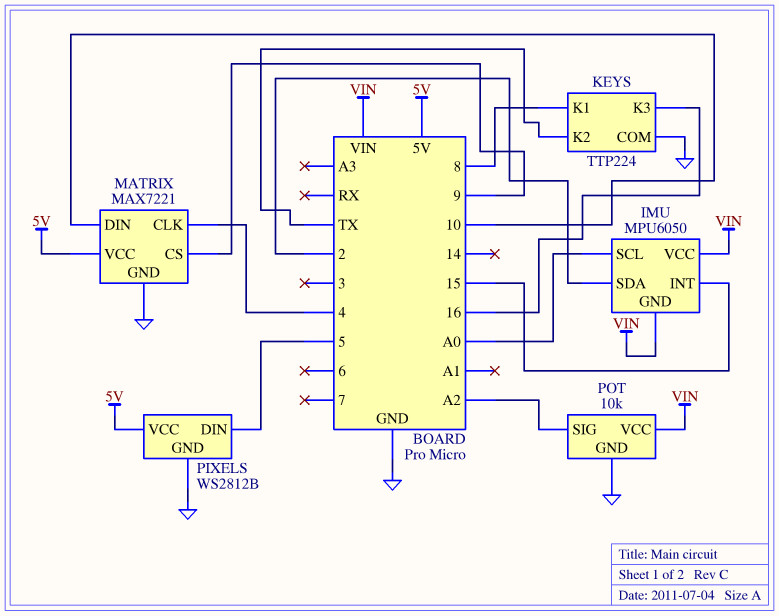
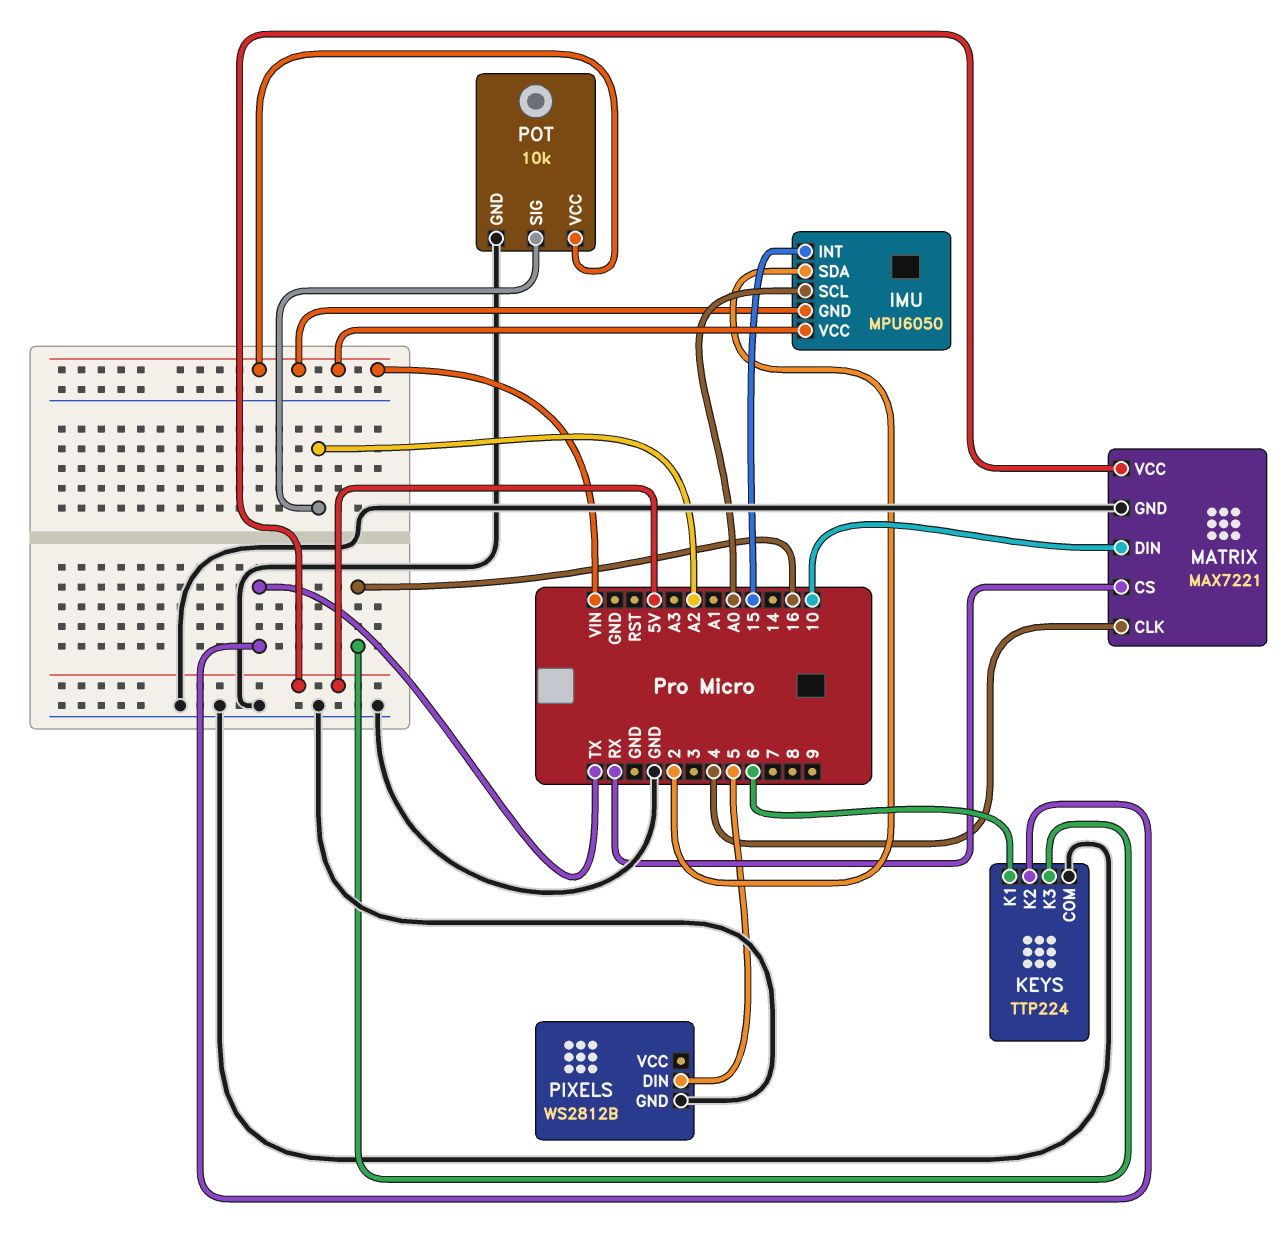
KEYS pin K1: 8 -> 6
MATRIX pin CS: 9 -> RX
PIXELS pin VCC: 5V -> none

